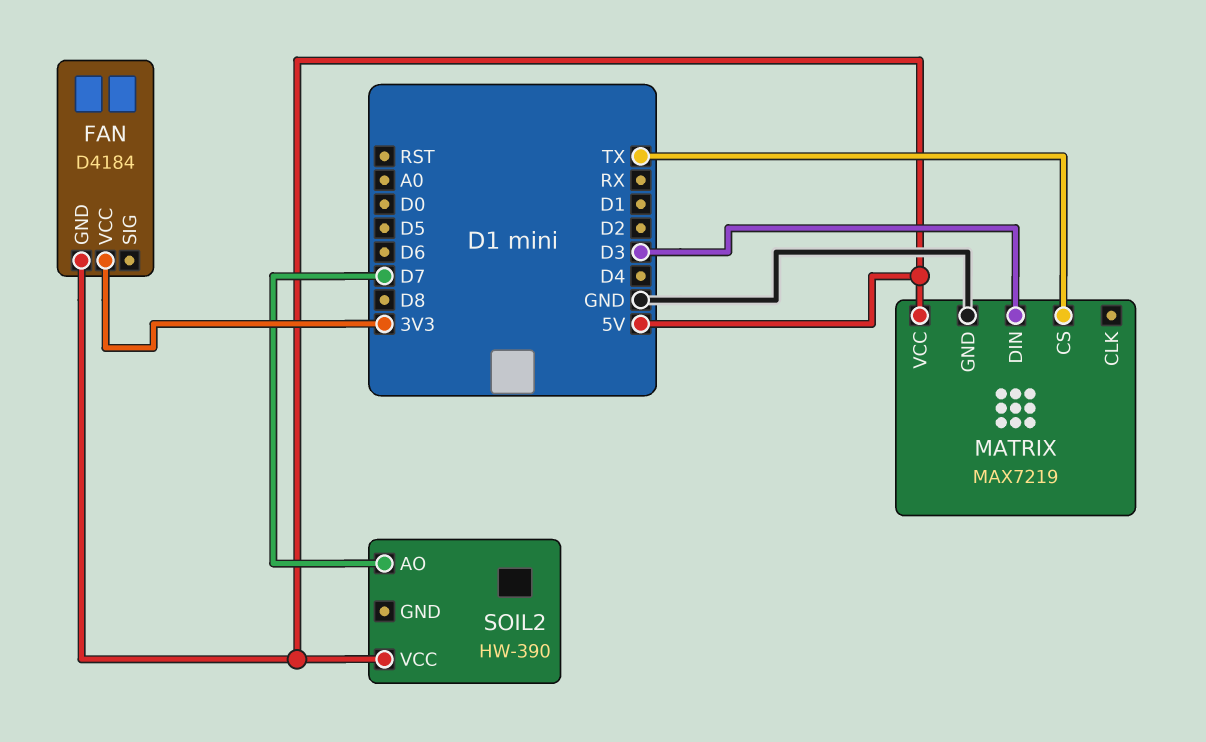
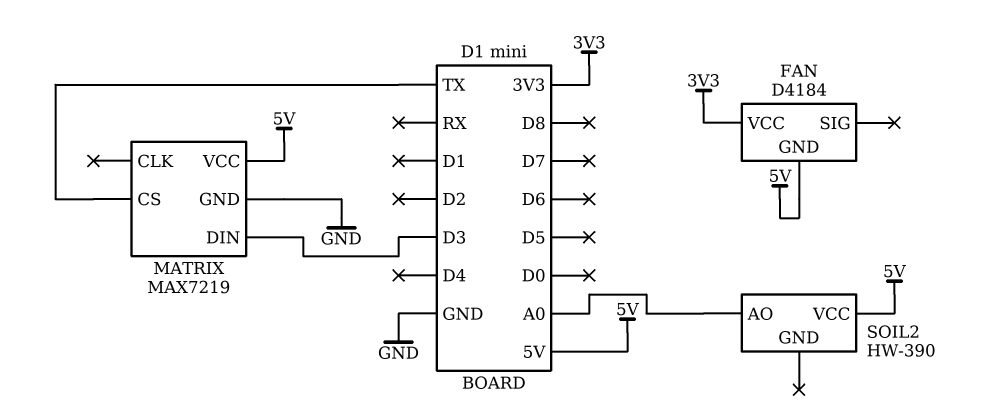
SOIL2 pin AO: D7 -> A0

